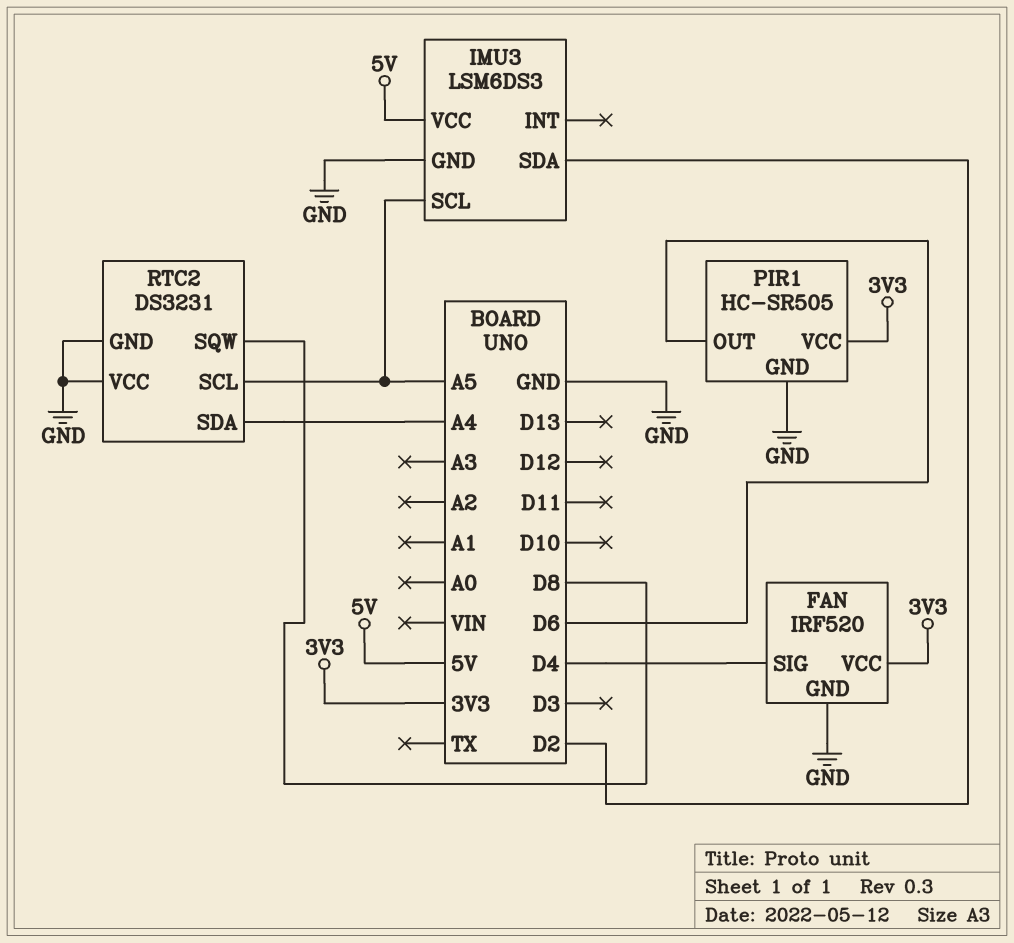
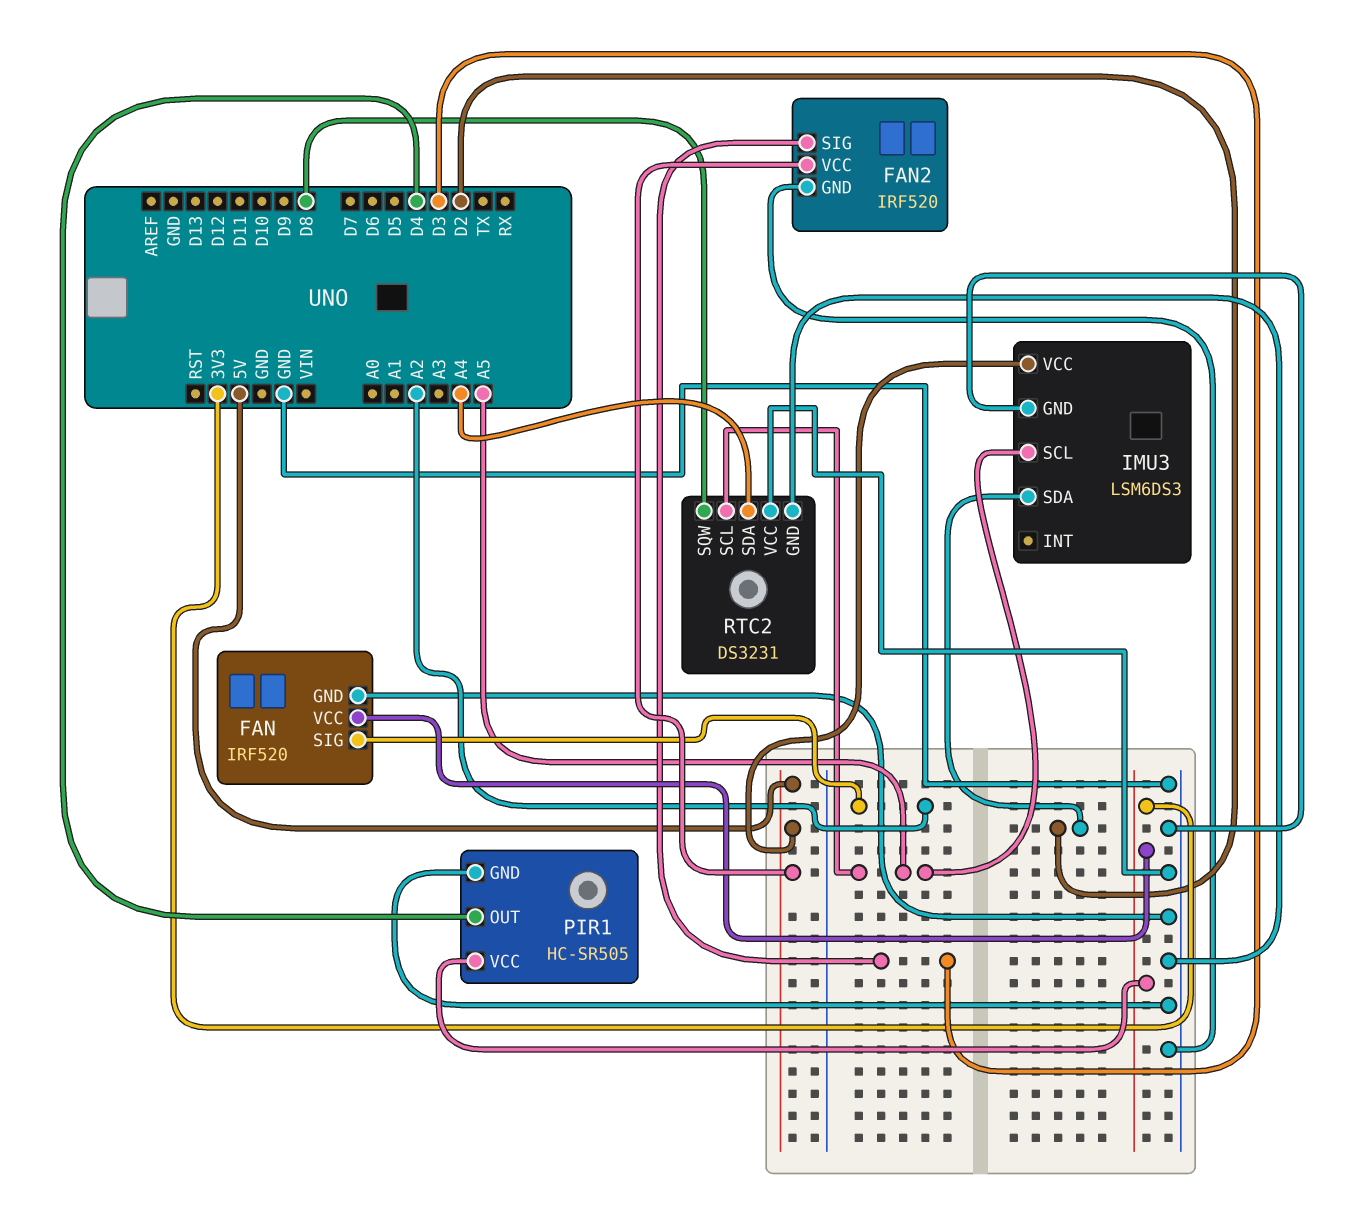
FAN pin SIG: D4 -> A2
FAN2: none -> IRF520
FAN2 pin GND: none -> GND
FAN2 pin SIG: none -> D3
FAN2 pin VCC: none -> 5V
PIR1 pin OUT: D6 -> D4

